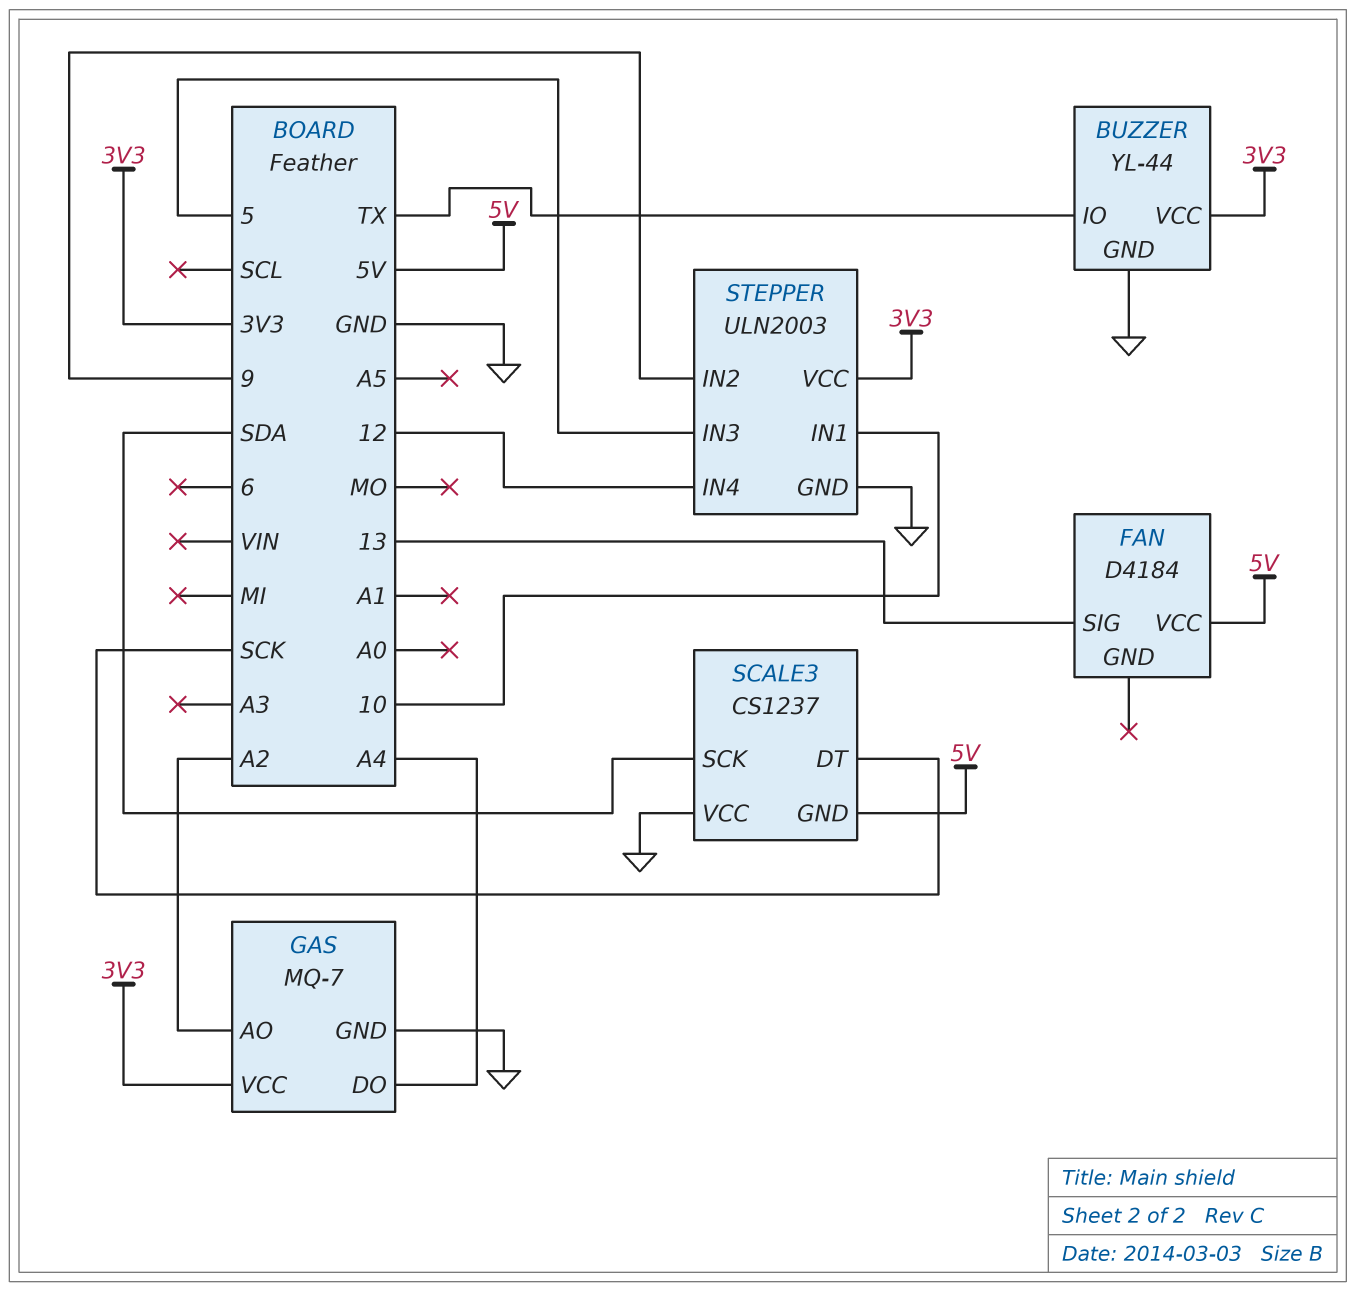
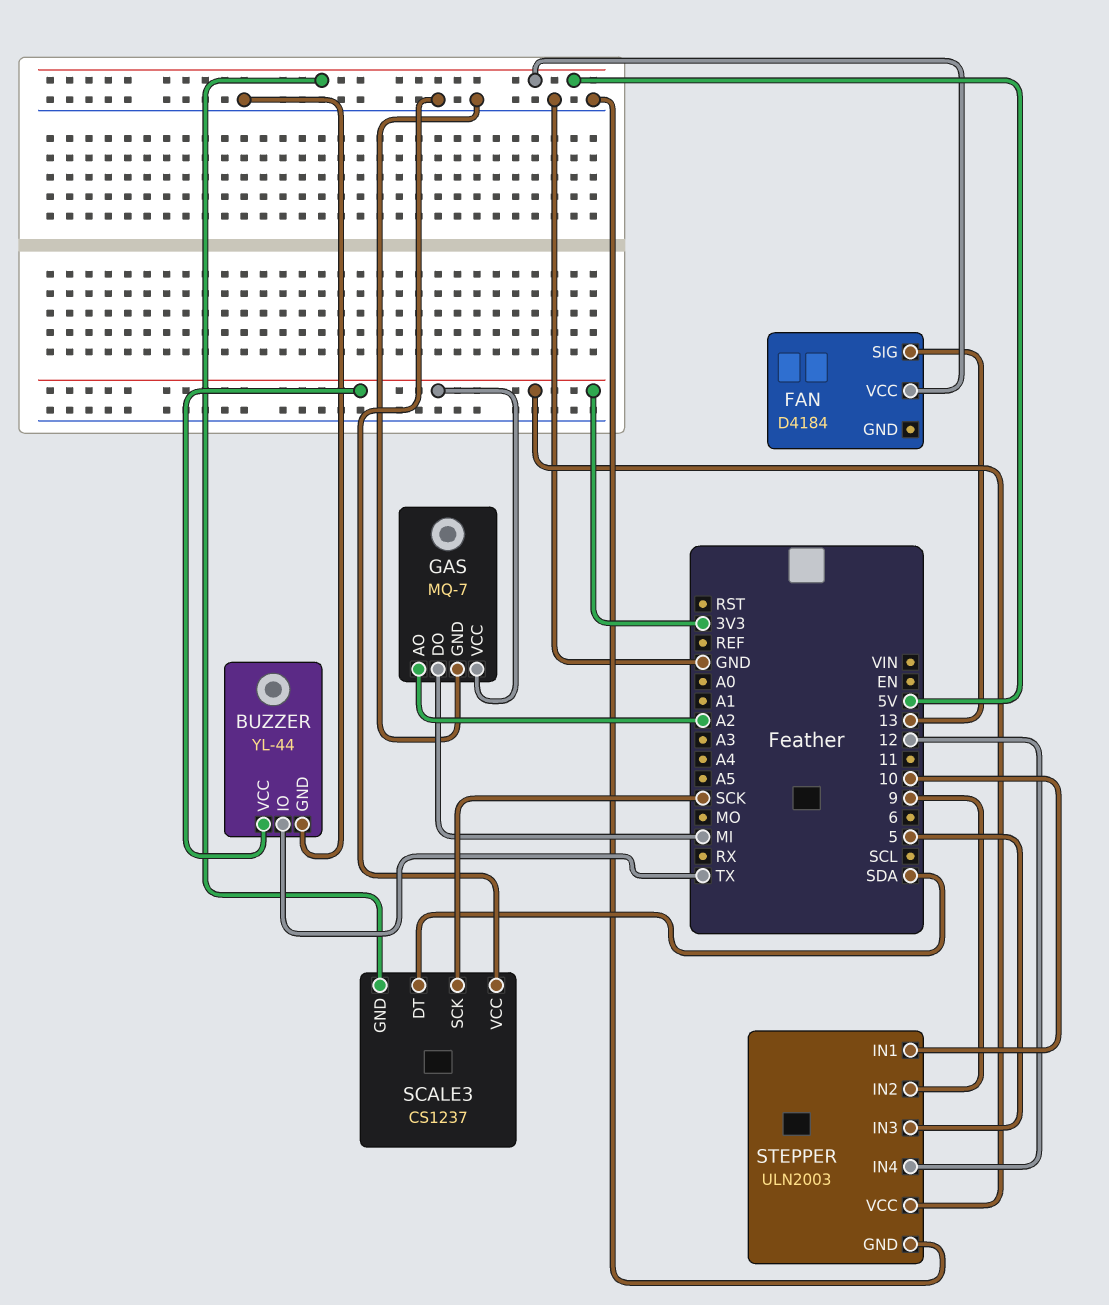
GAS pin DO: A4 -> MI
SCALE3 pin DT: SCK -> SDA
SCALE3 pin SCK: SDA -> SCK

